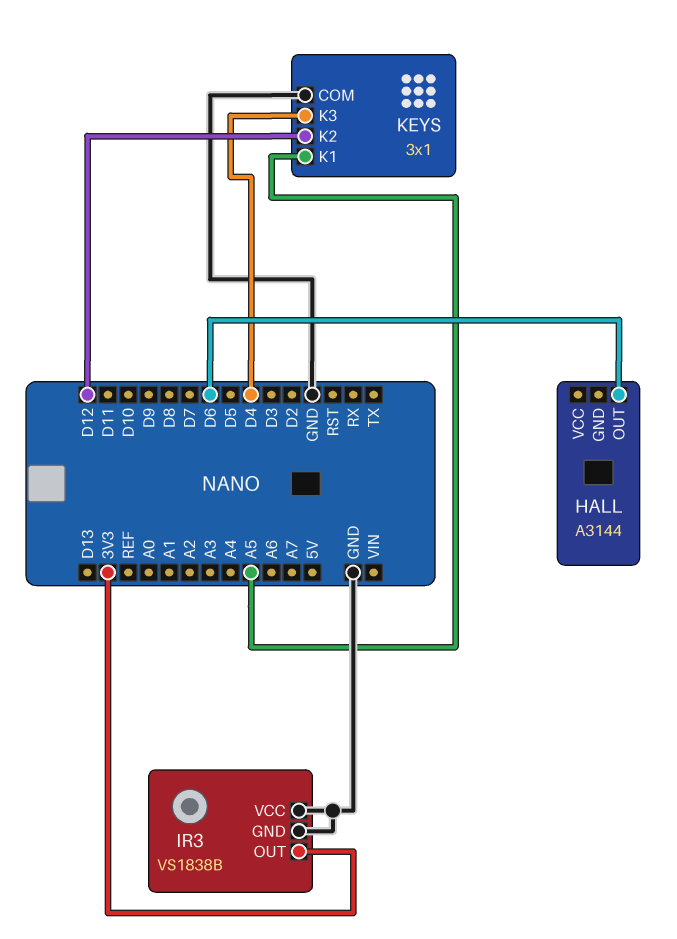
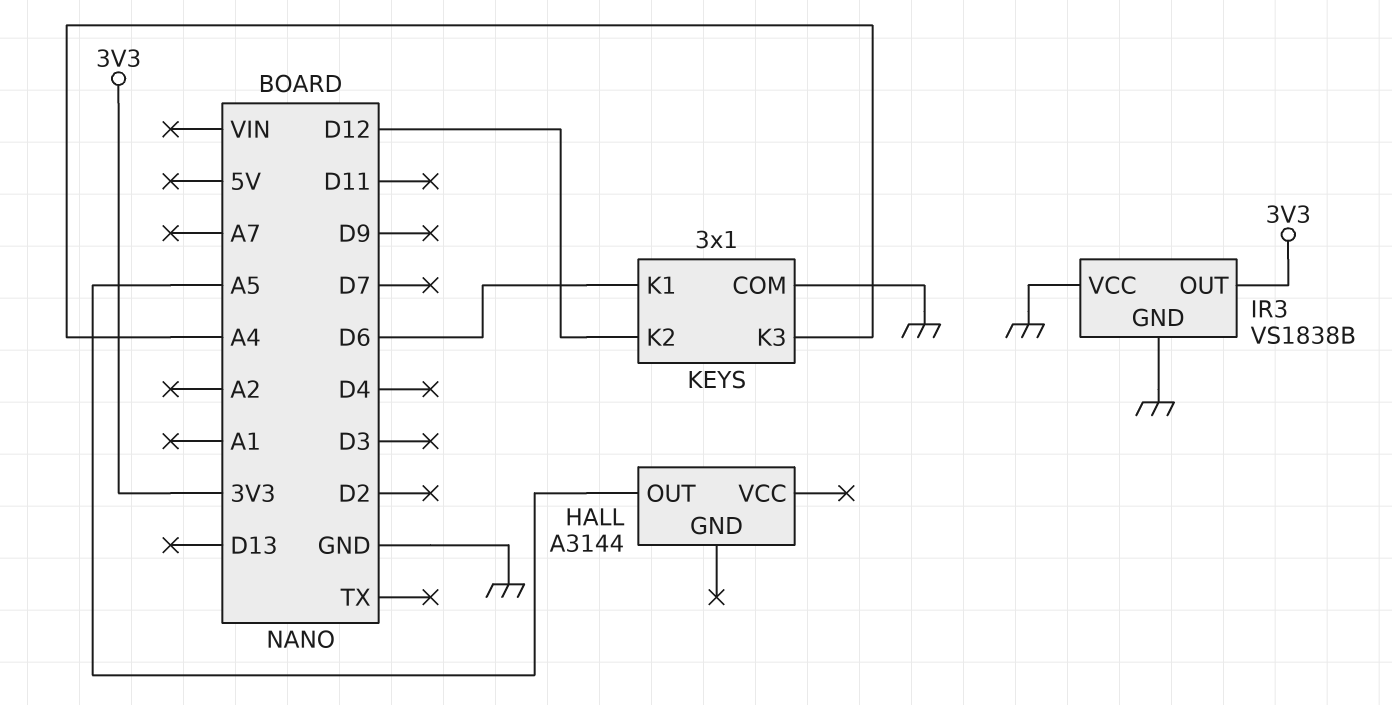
HALL pin OUT: D6 -> A5
KEYS pin K1: A5 -> D6
KEYS pin K3: D4 -> A4

